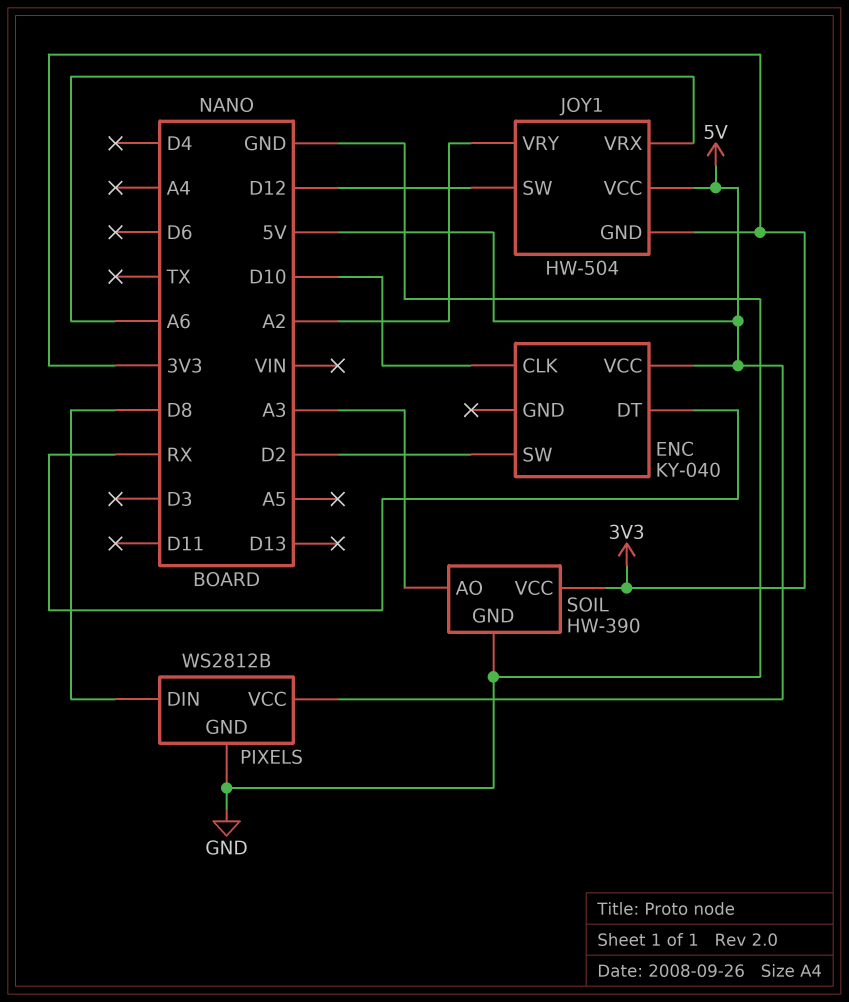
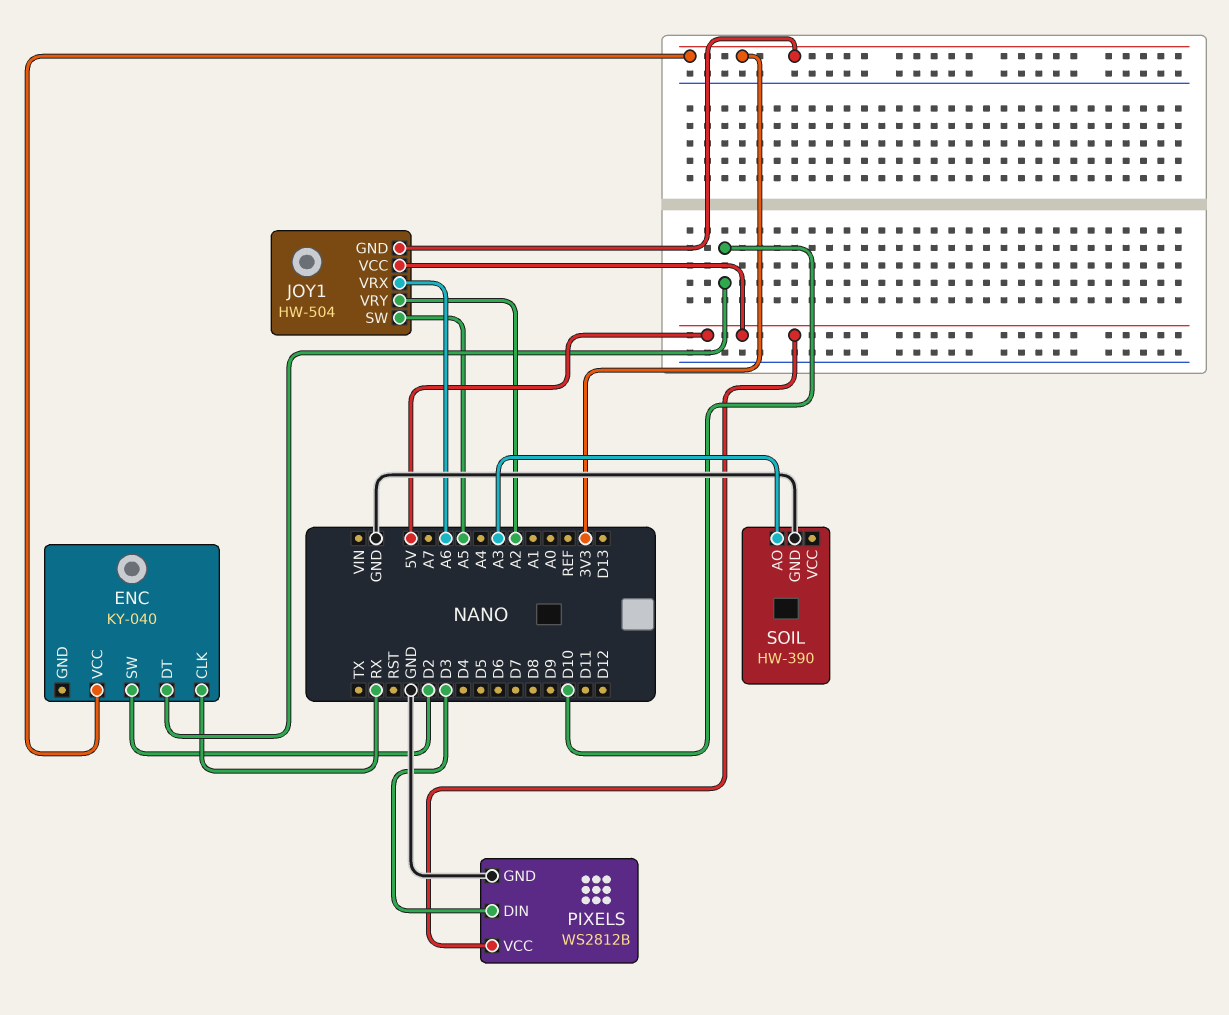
ENC pin CLK: D10 -> RX
ENC pin DT: RX -> D10
ENC pin VCC: 5V -> 3V3
JOY1 pin SW: D12 -> A5
PIXELS pin DIN: D8 -> D3
SOIL pin VCC: 3V3 -> none

